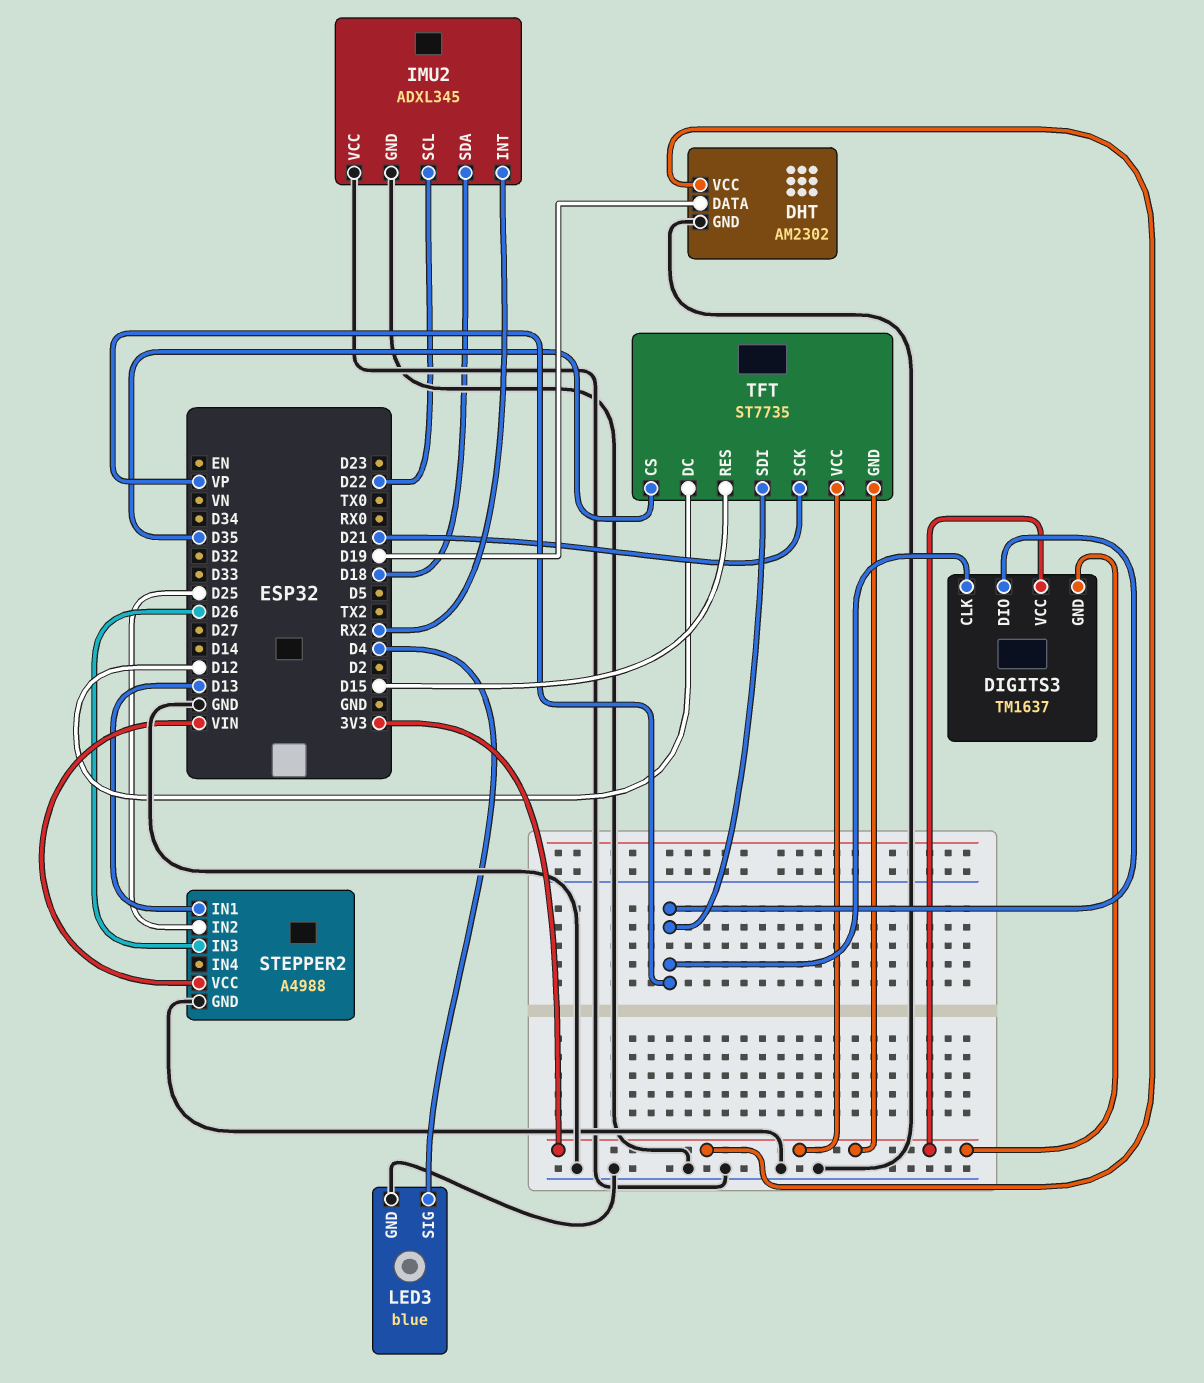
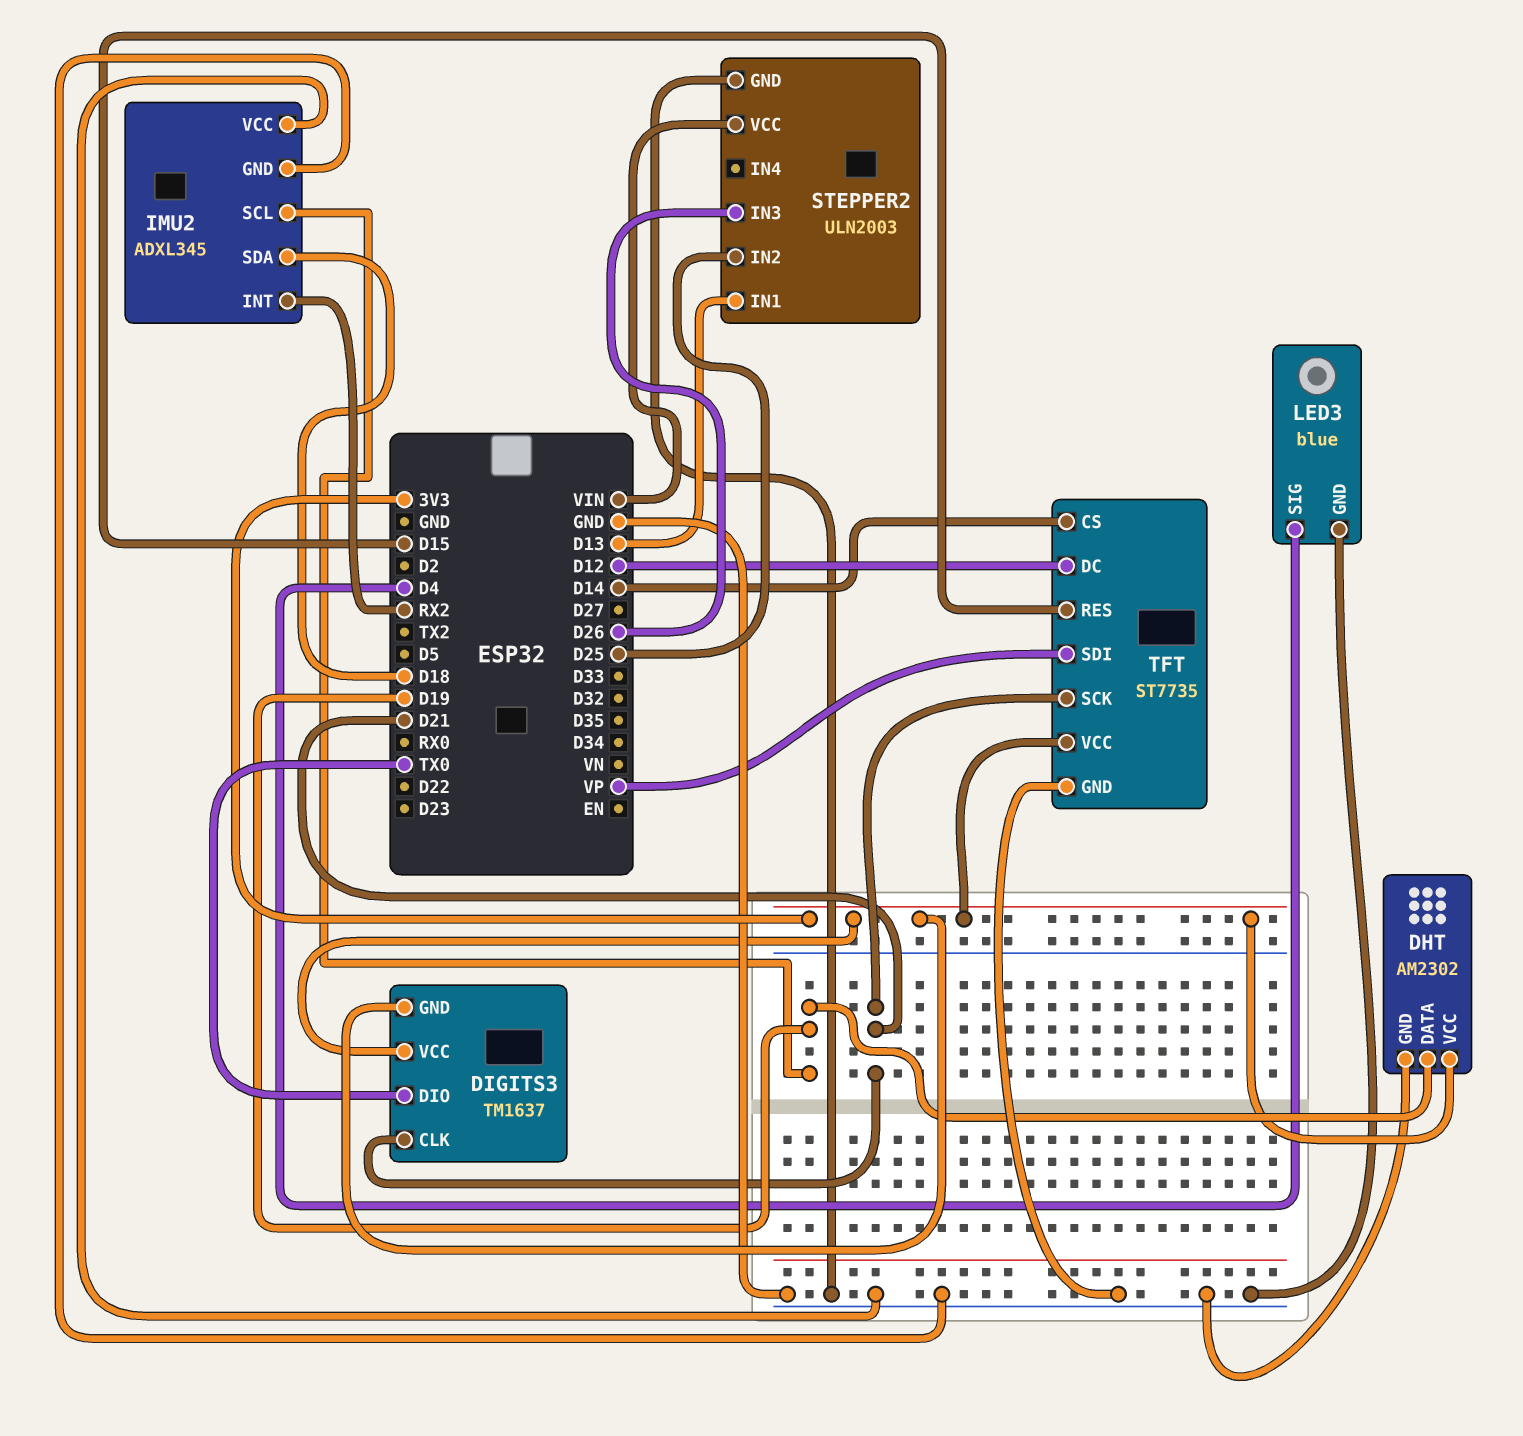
DIGITS3 pin CLK: VP -> D21
DIGITS3 pin DIO: VP -> TX0
IMU2 pin SCL: D22 -> D19
STEPPER2: A4988 -> ULN2003
TFT pin CS: D35 -> D14
TFT pin GND: 3V3 -> GND

